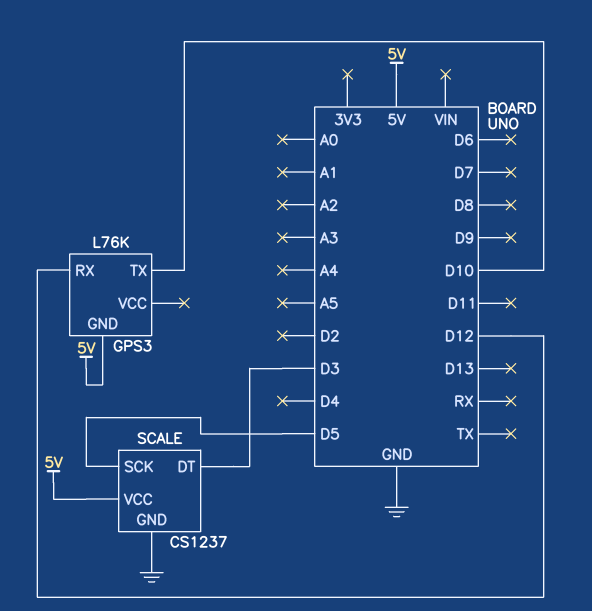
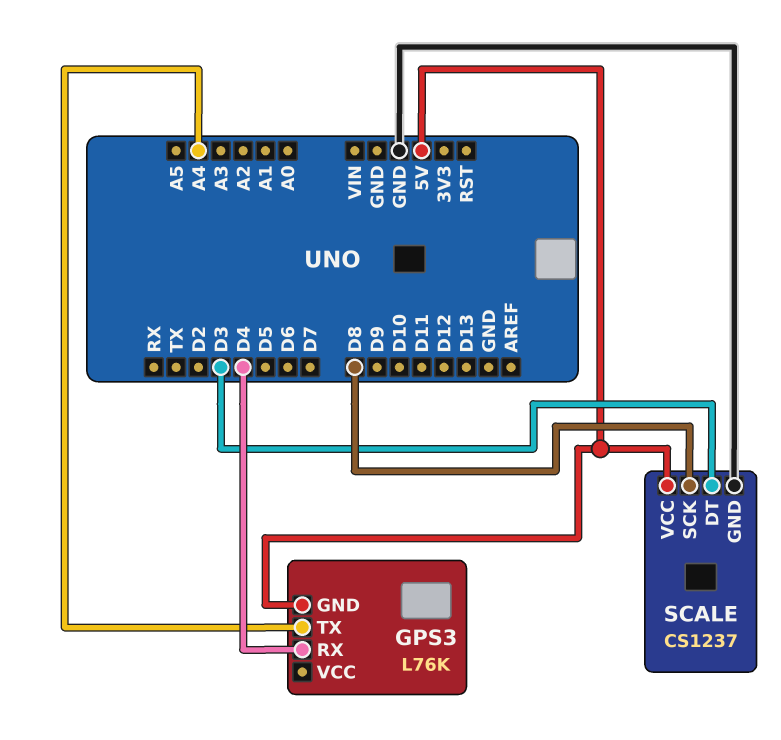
GPS3 pin RX: D12 -> D4
GPS3 pin TX: D10 -> A4
SCALE pin SCK: D5 -> D8

